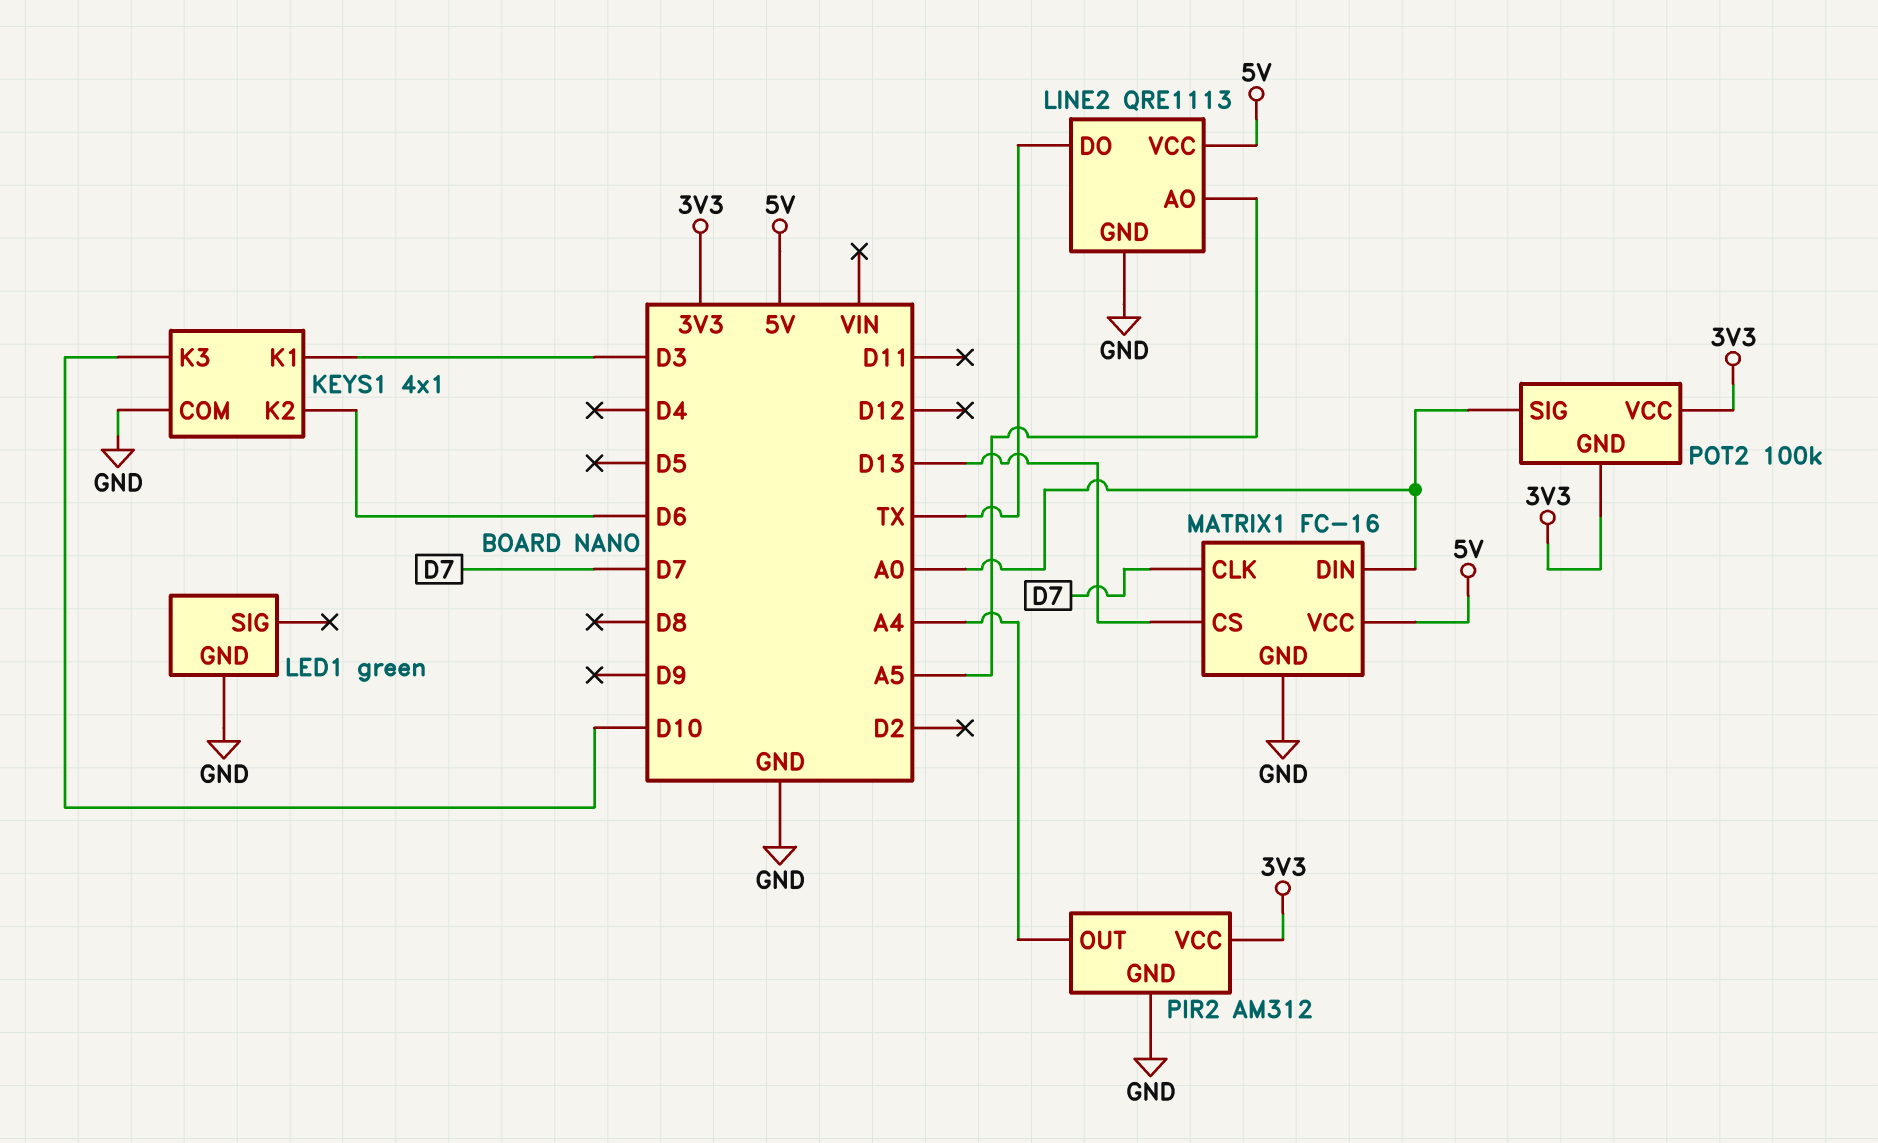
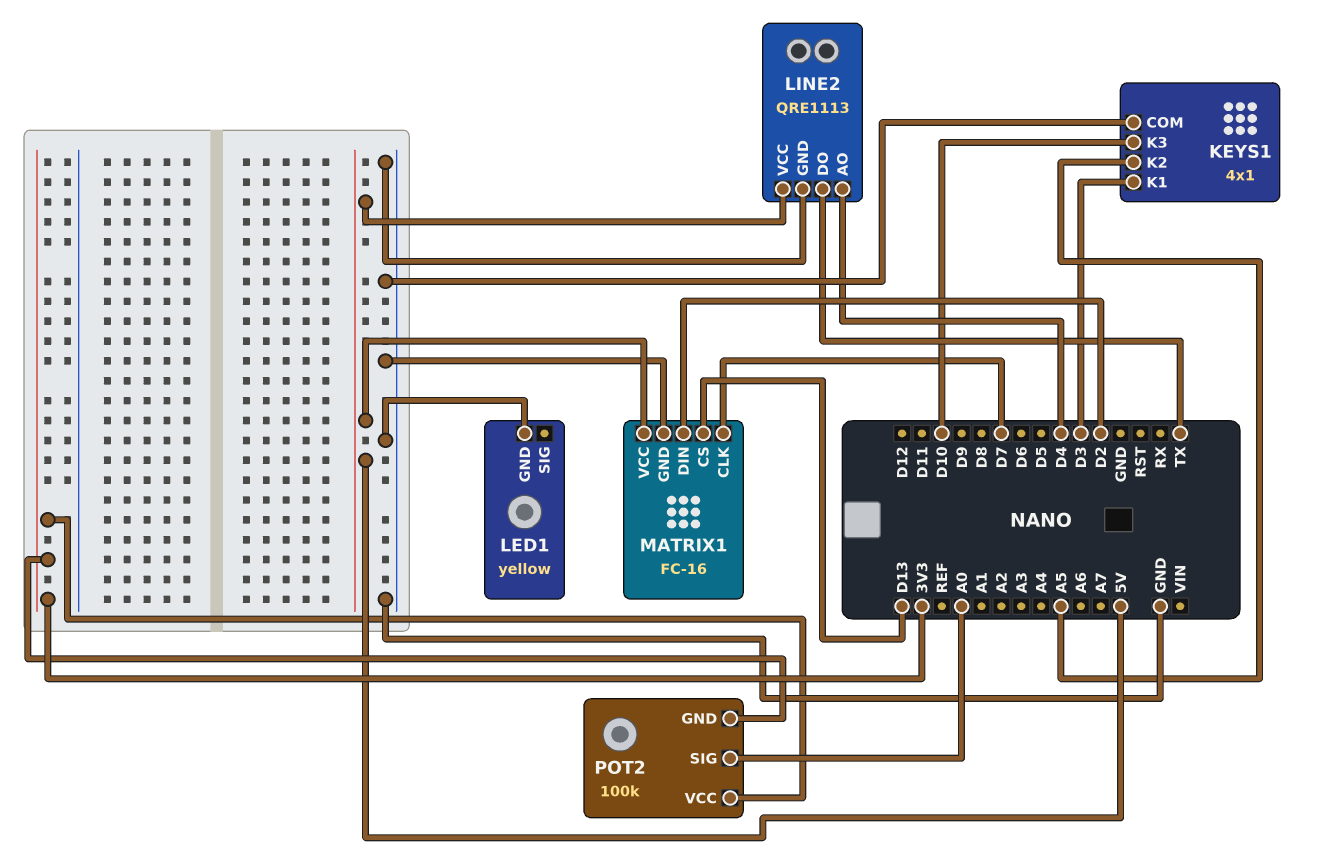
KEYS1 pin K2: D6 -> A5
LED1: green -> yellow
LINE2 pin AO: A5 -> D4
MATRIX1 pin DIN: A0 -> D2
PIR2: AM312 -> none
PIR2 pin GND: GND -> none
PIR2 pin OUT: A4 -> none
PIR2 pin VCC: 3V3 -> none

